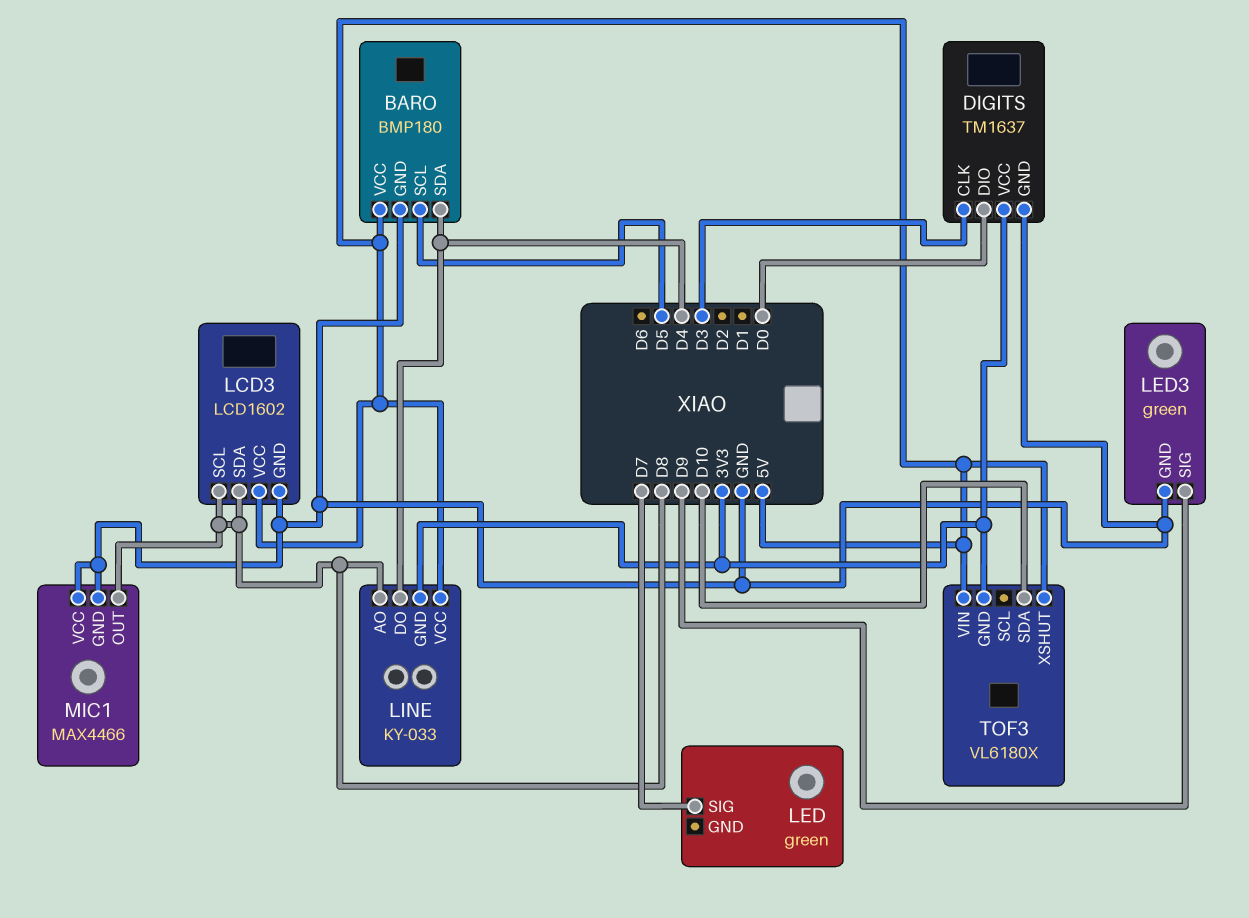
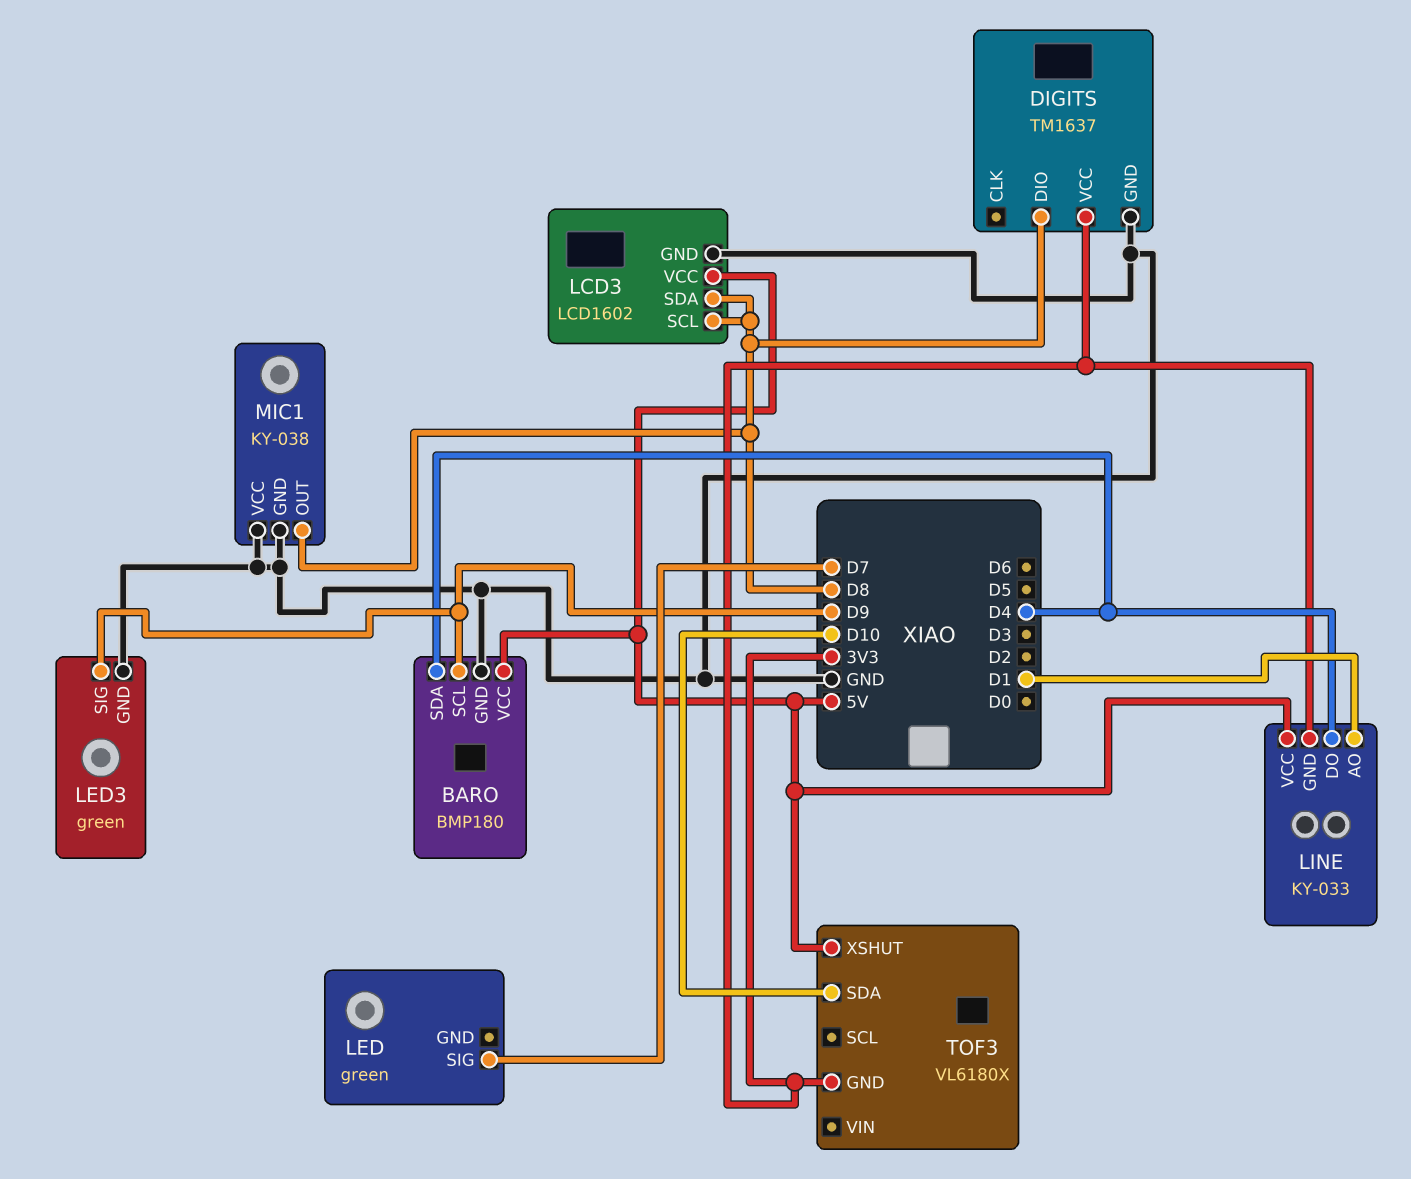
BARO pin SCL: D5 -> D9
DIGITS pin CLK: D3 -> none
DIGITS pin DIO: D0 -> D8
LINE pin AO: D8 -> D1
MIC1: MAX4466 -> KY-038
TOF3 pin VIN: 5V -> none

